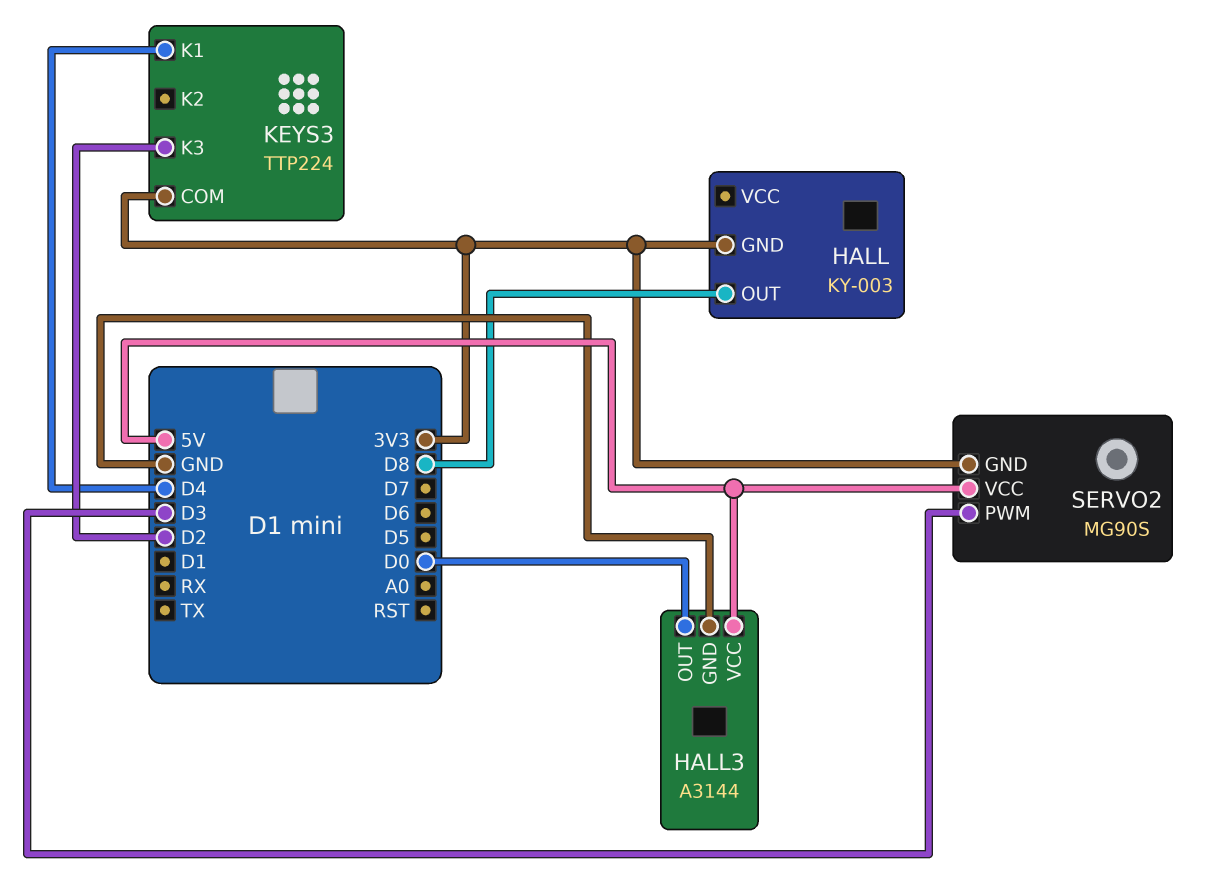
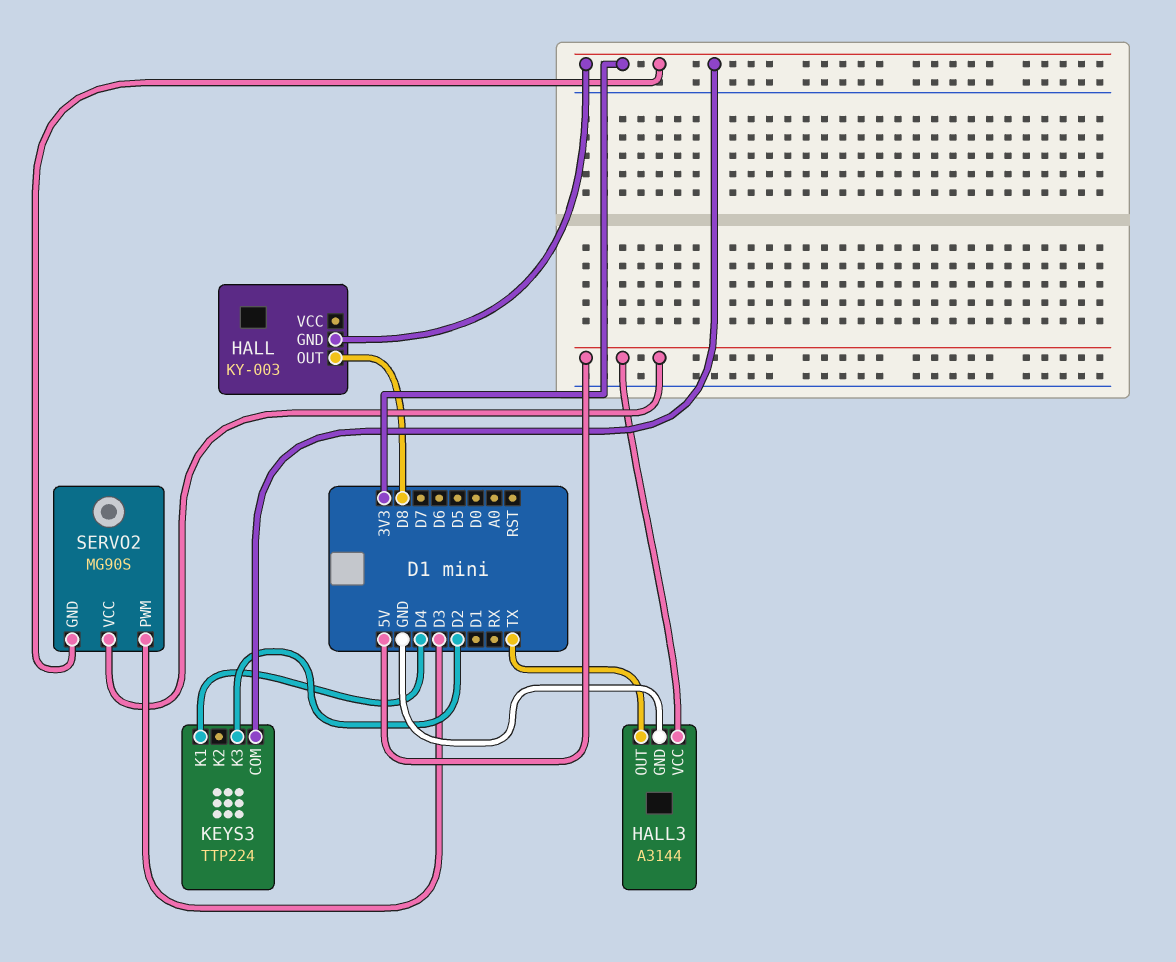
HALL3 pin OUT: D0 -> TX

